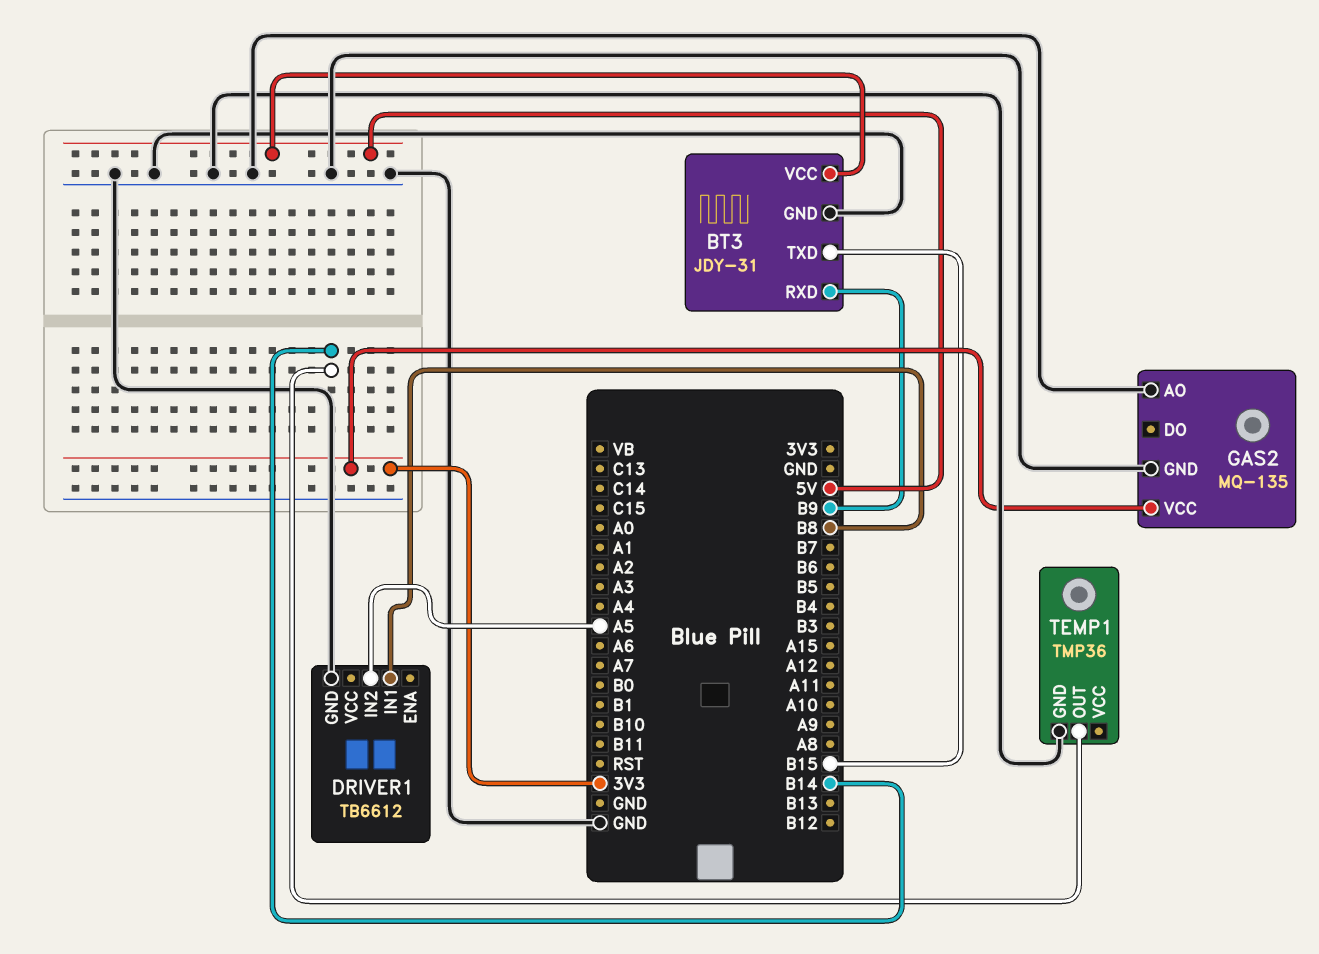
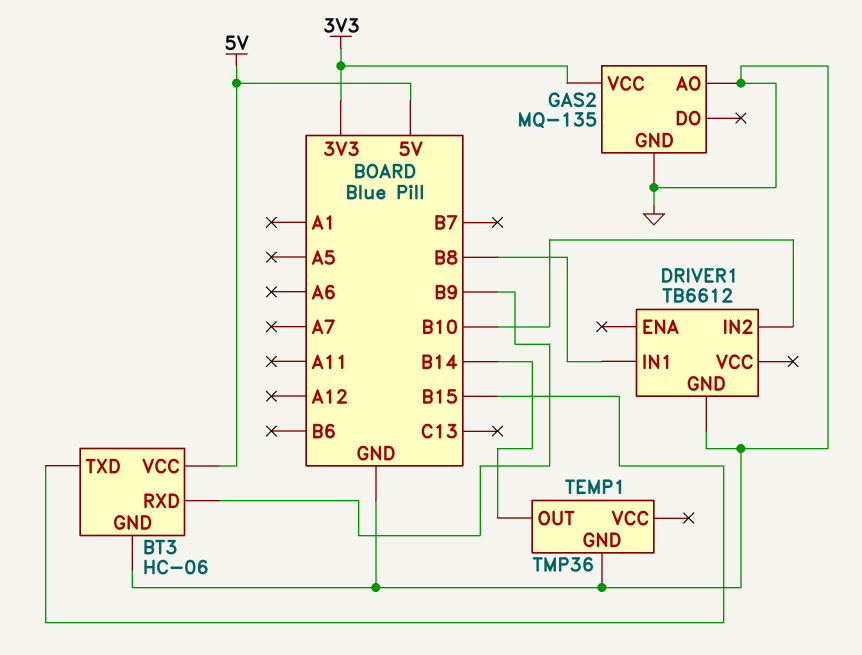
BT3: JDY-31 -> HC-06
DRIVER1 pin IN2: A5 -> B10

